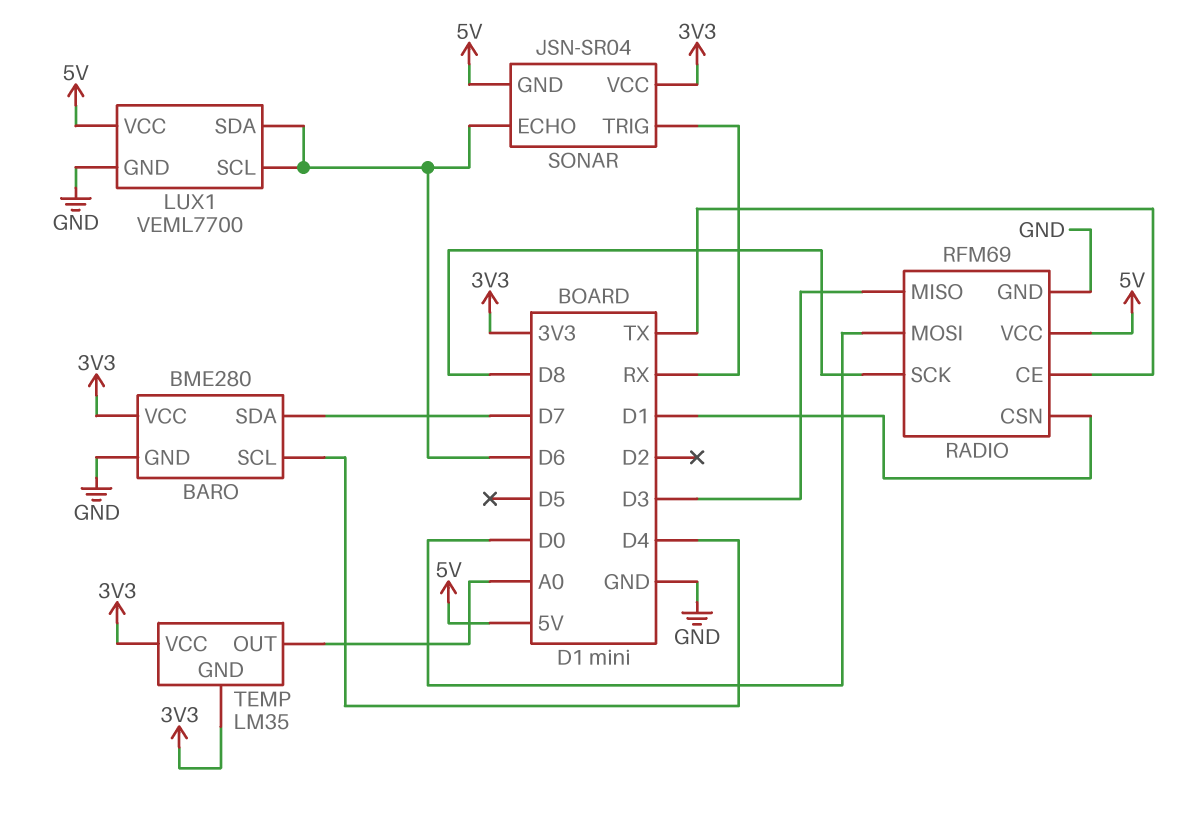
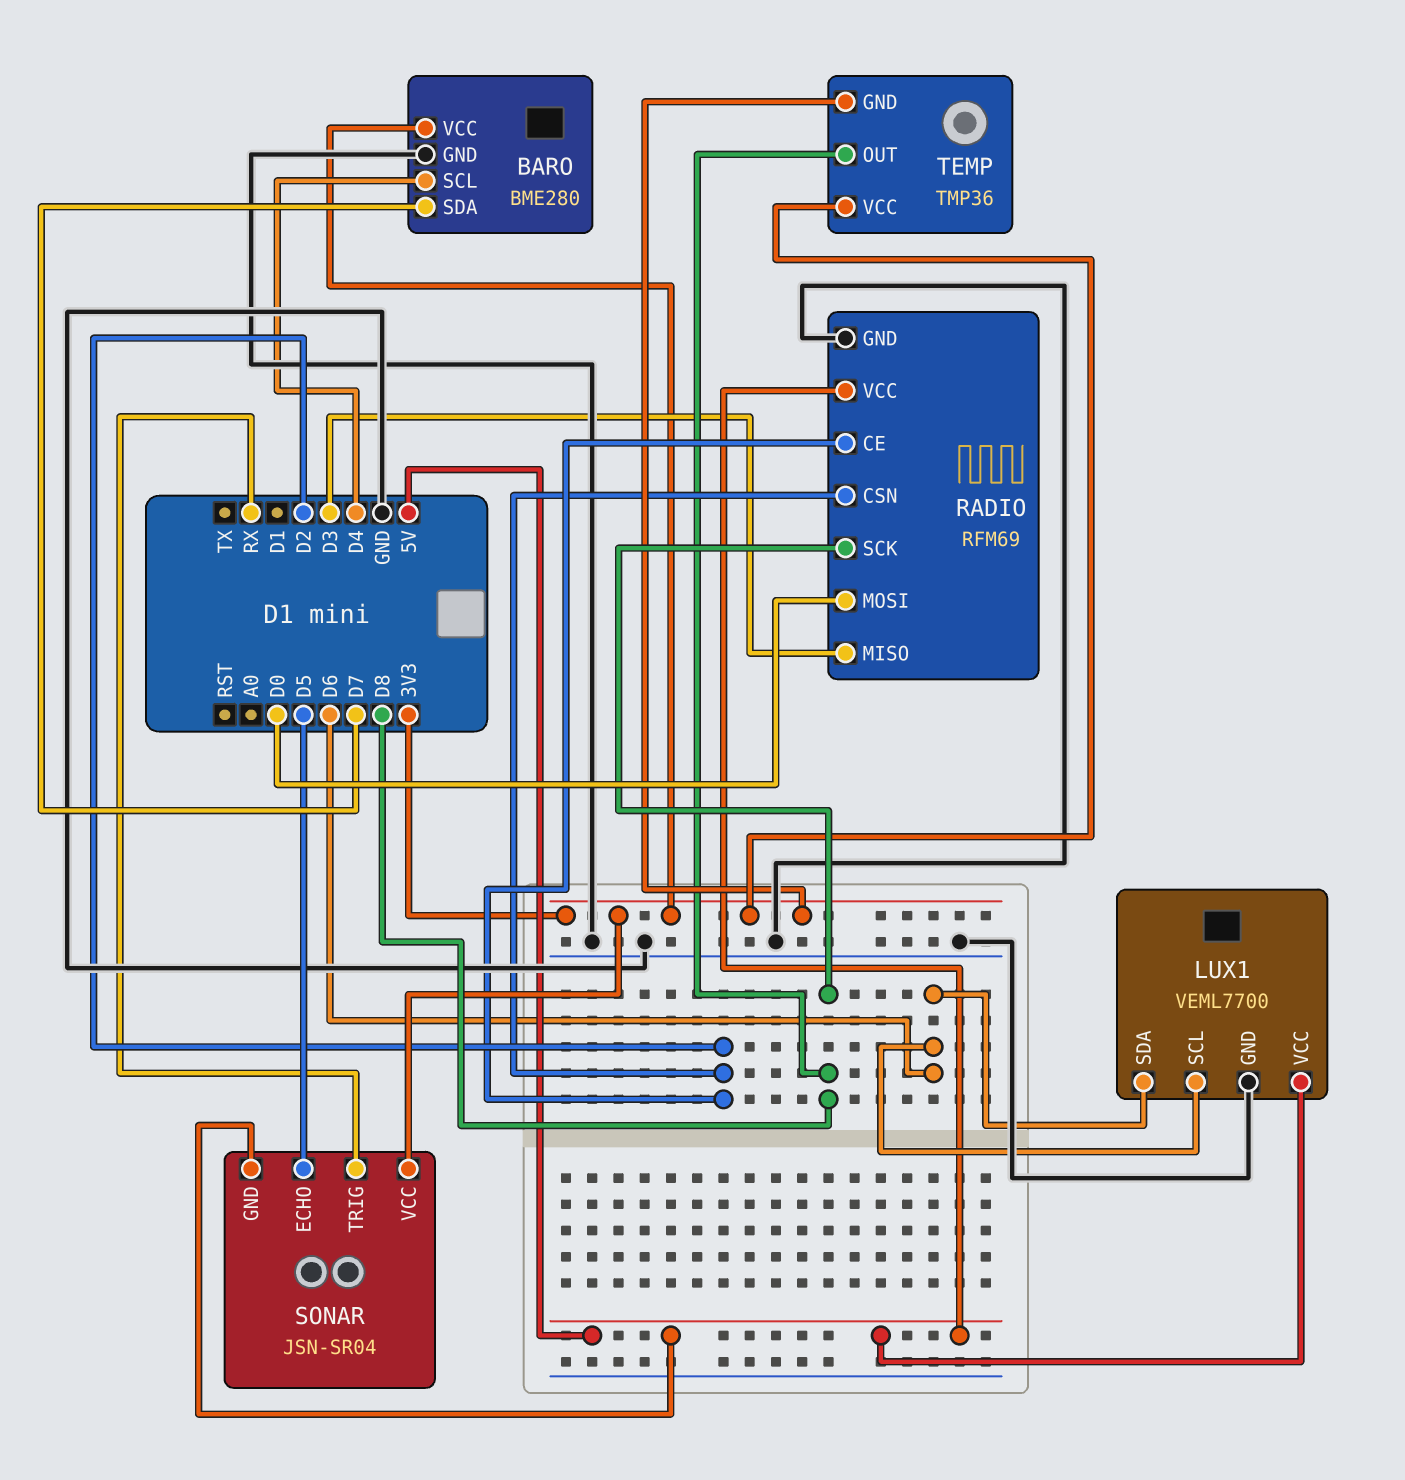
RADIO pin CE: TX -> D2
RADIO pin CSN: D1 -> D2
SONAR pin ECHO: D6 -> D5
TEMP: LM35 -> TMP36
TEMP pin OUT: A0 -> D8

